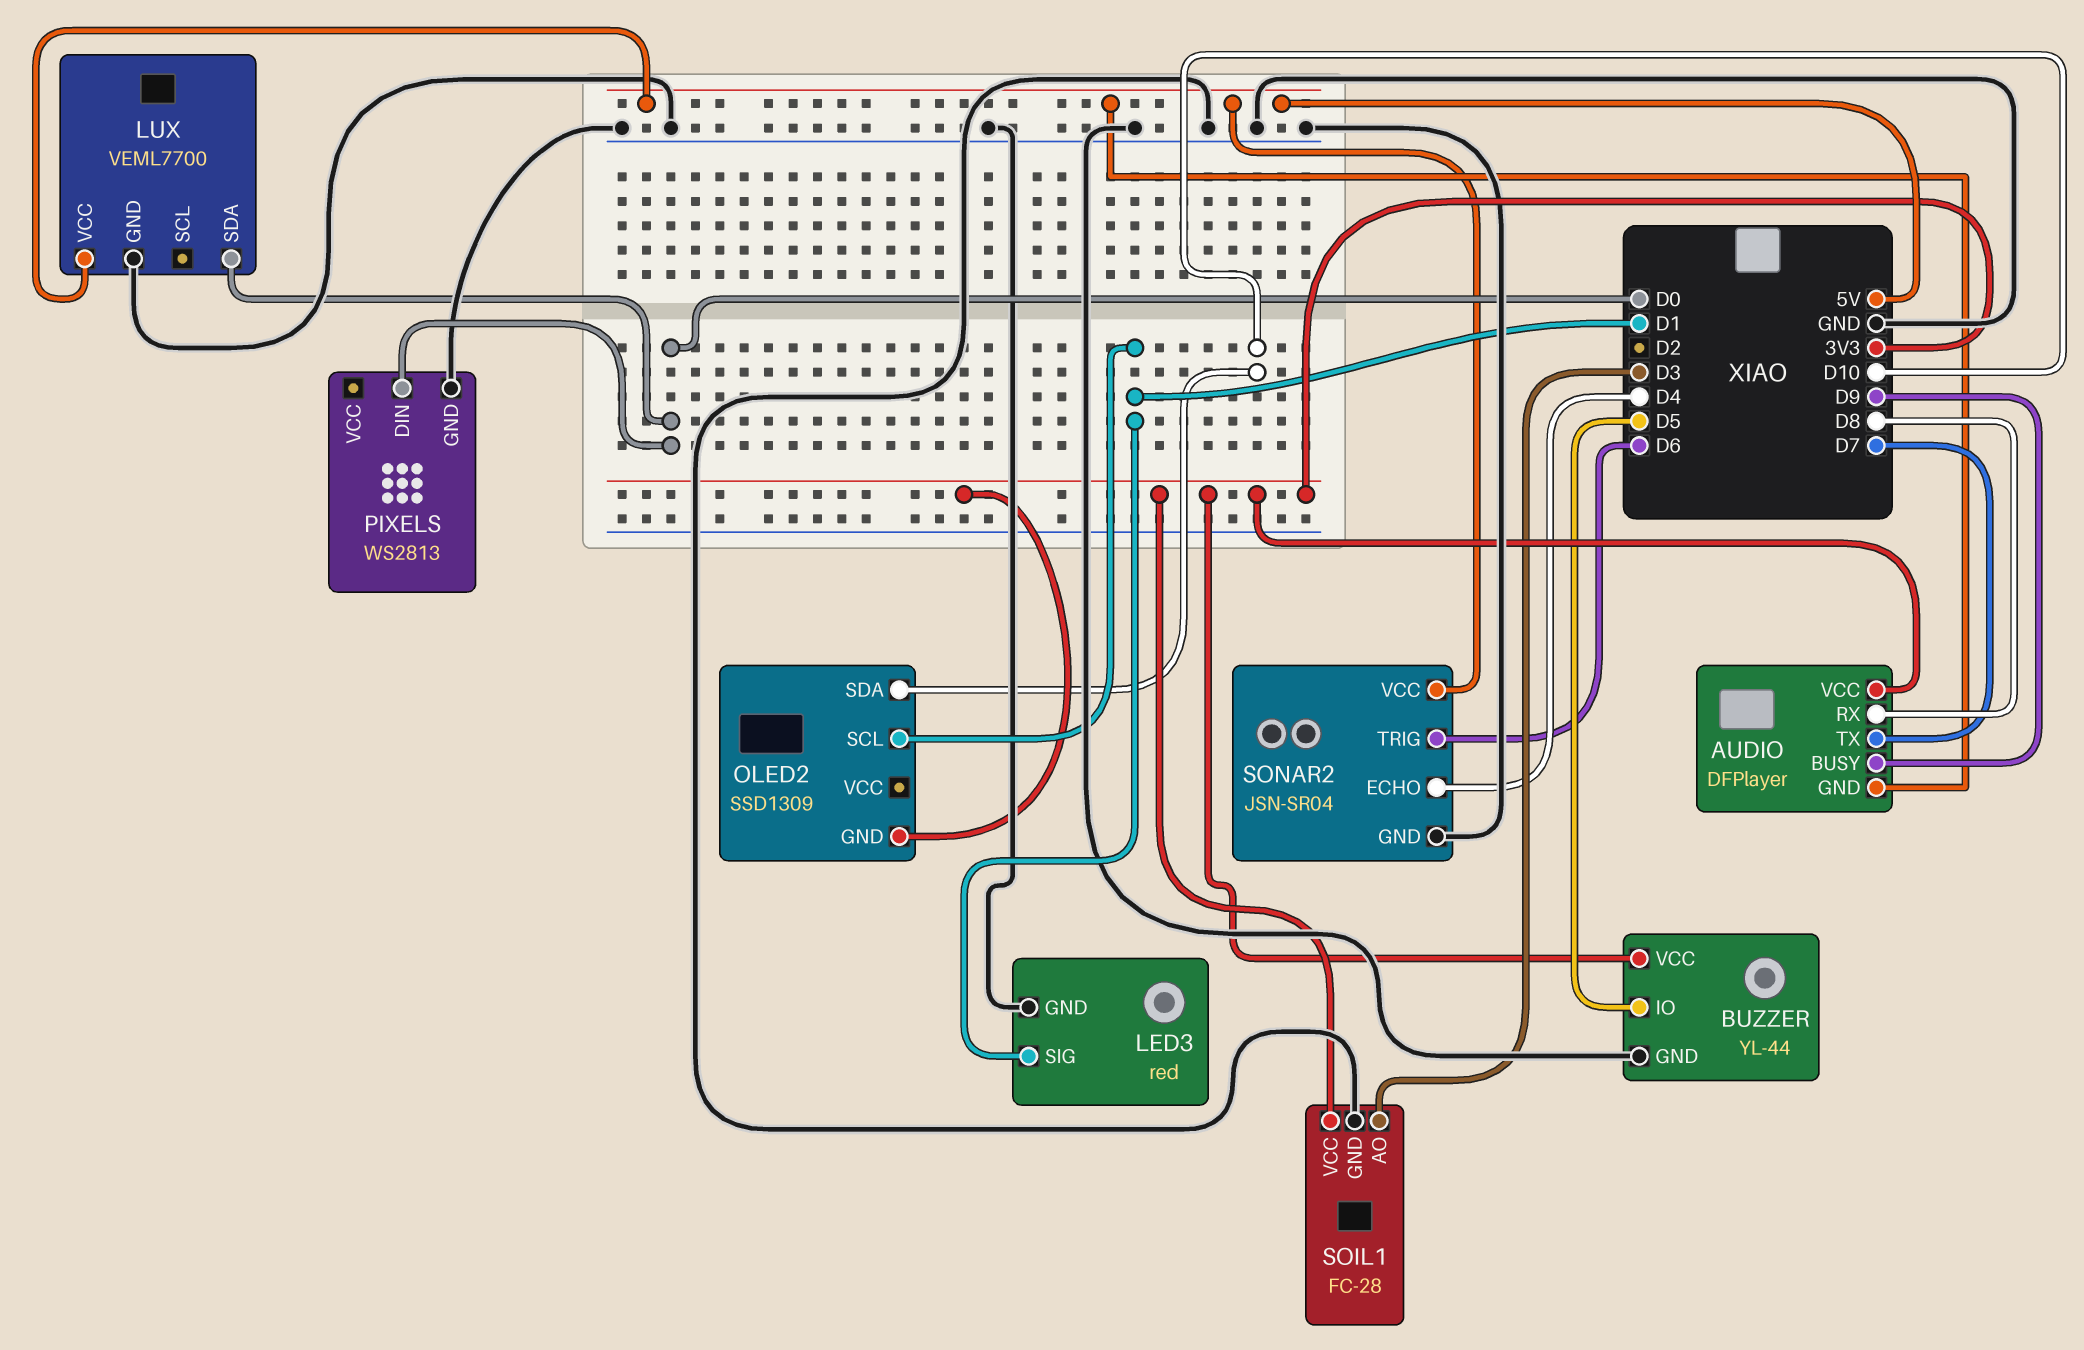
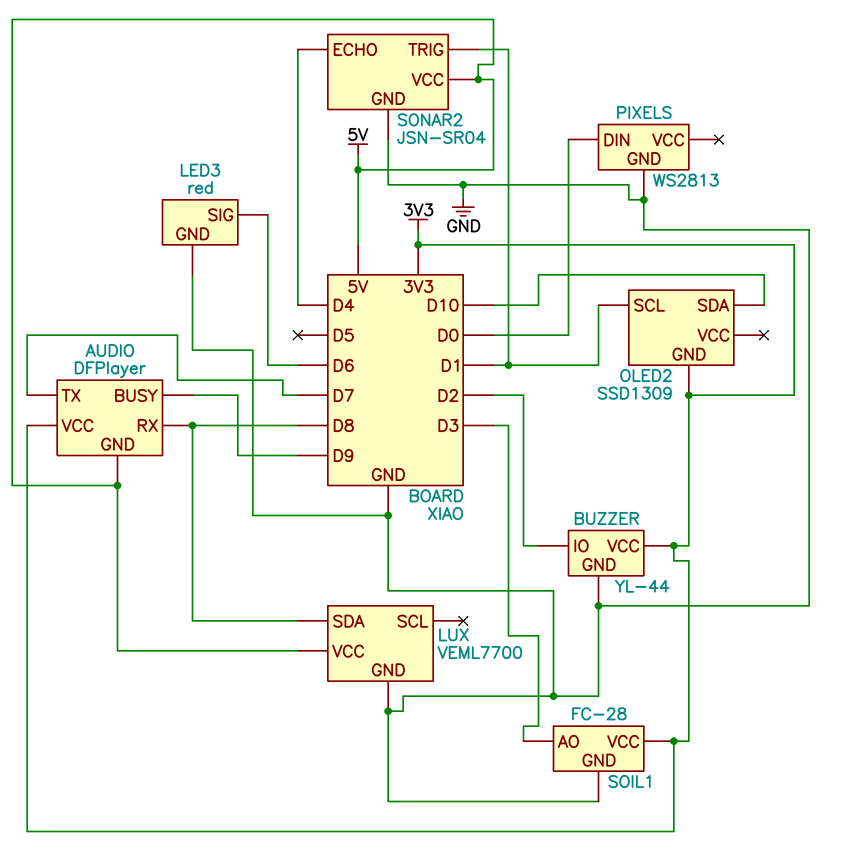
BUZZER pin IO: D5 -> D2
LED3 pin SIG: D1 -> D6
LUX pin SDA: D0 -> D8
SONAR2 pin TRIG: D6 -> D1

